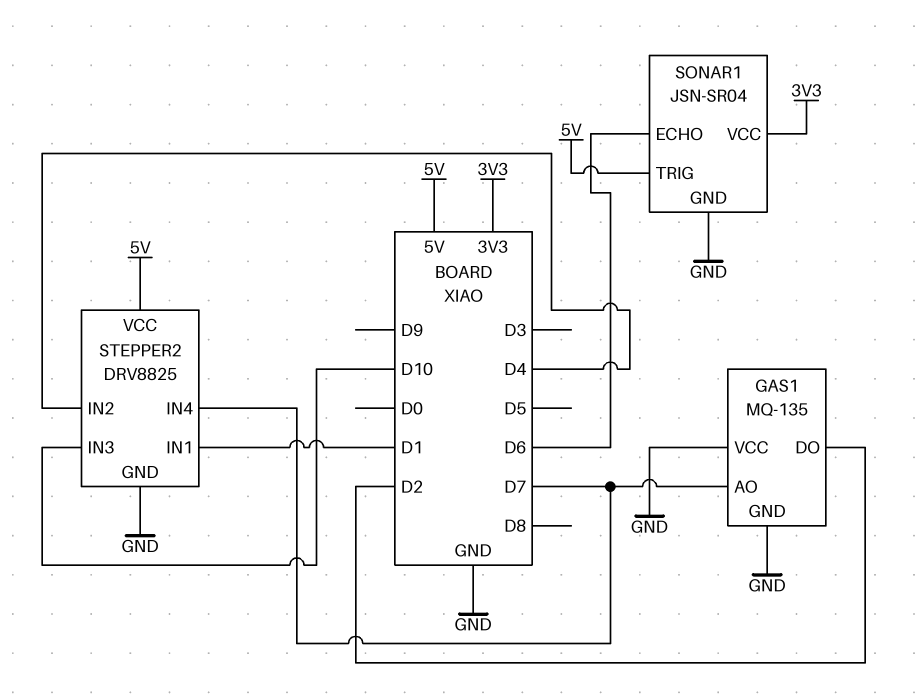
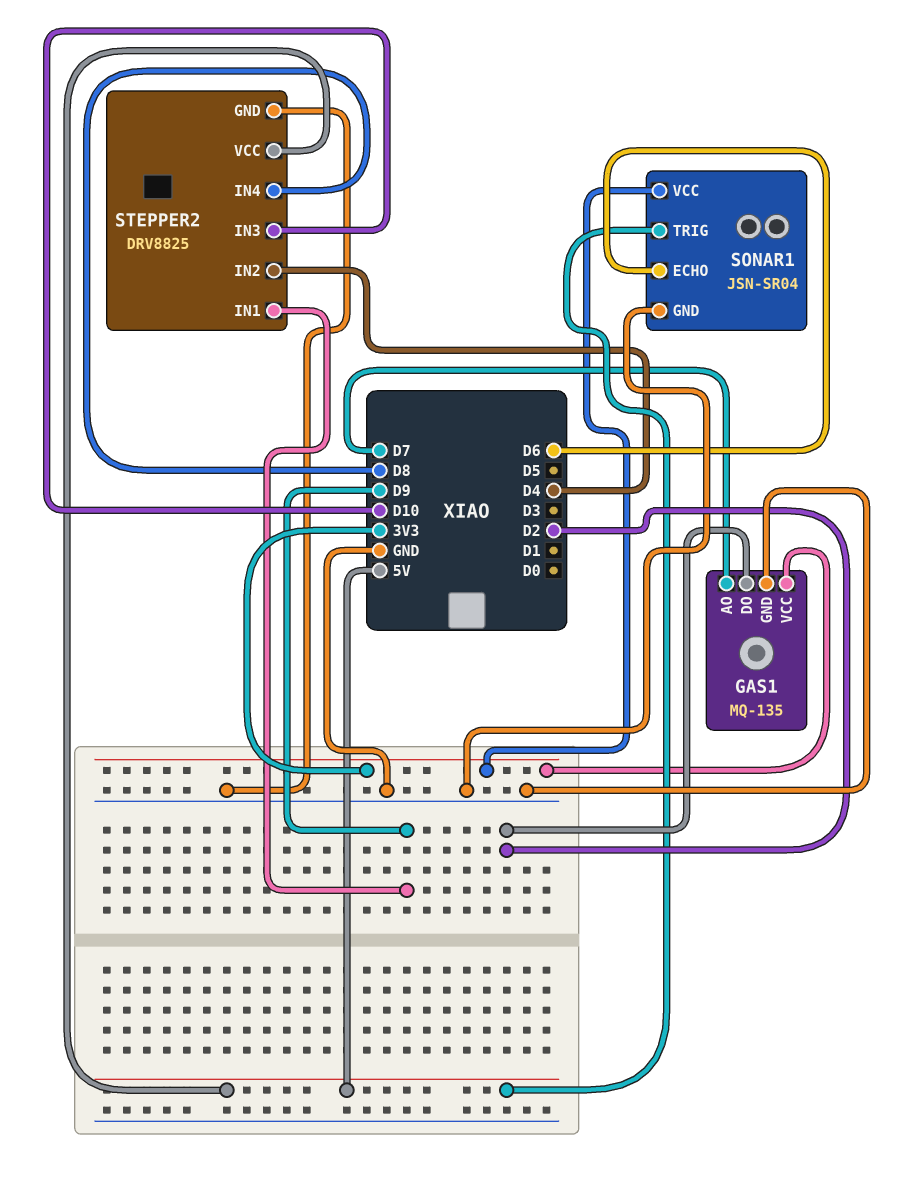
GAS1 pin VCC: GND -> 3V3
STEPPER2 pin IN1: D1 -> D9
STEPPER2 pin IN4: D7 -> D8

